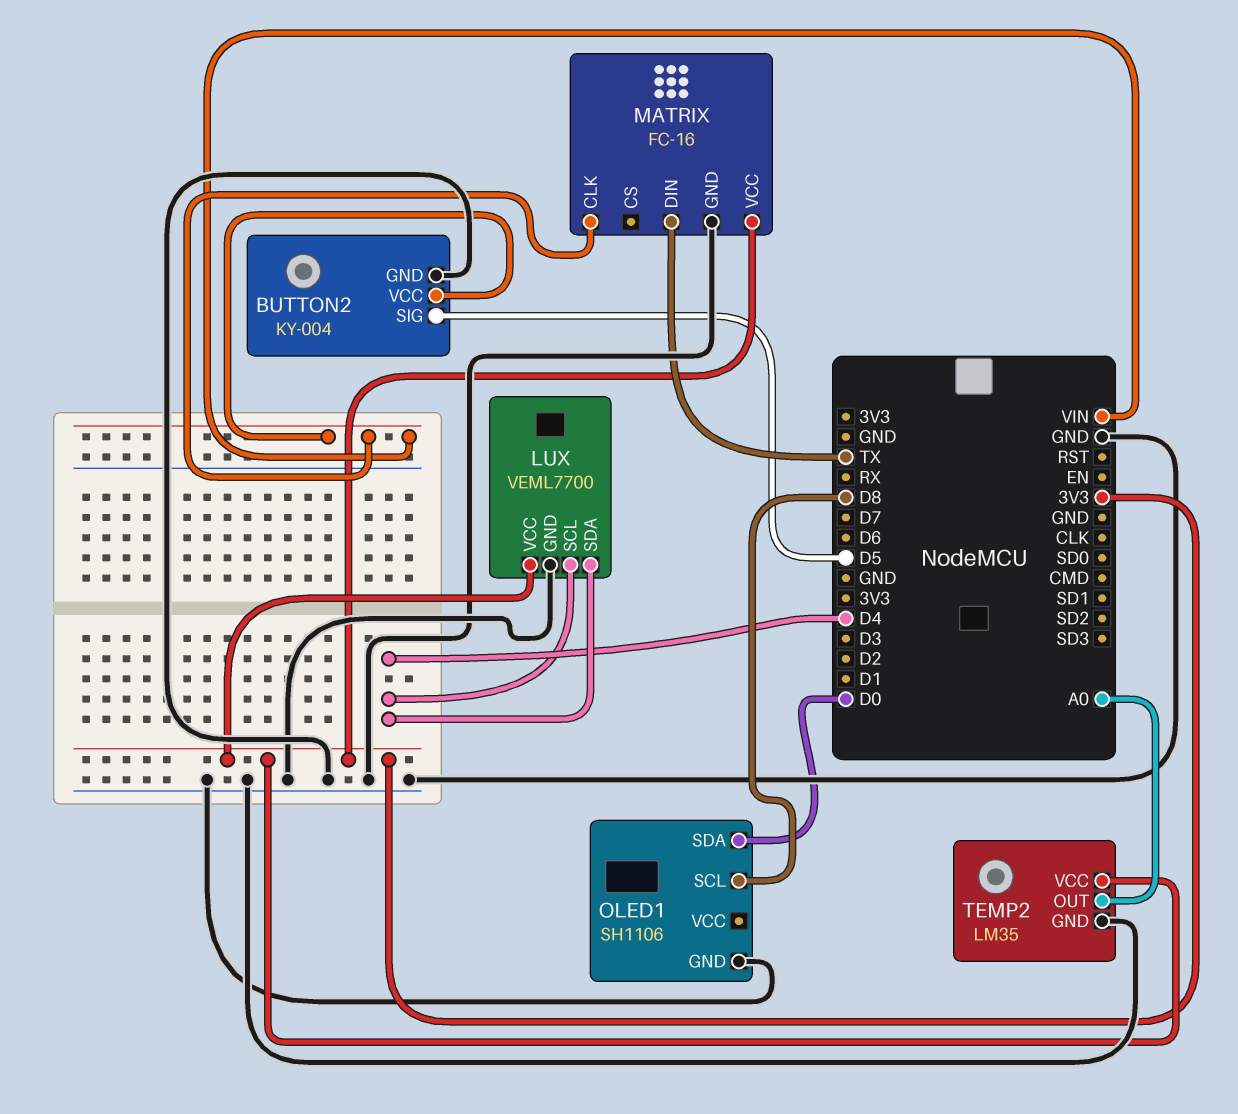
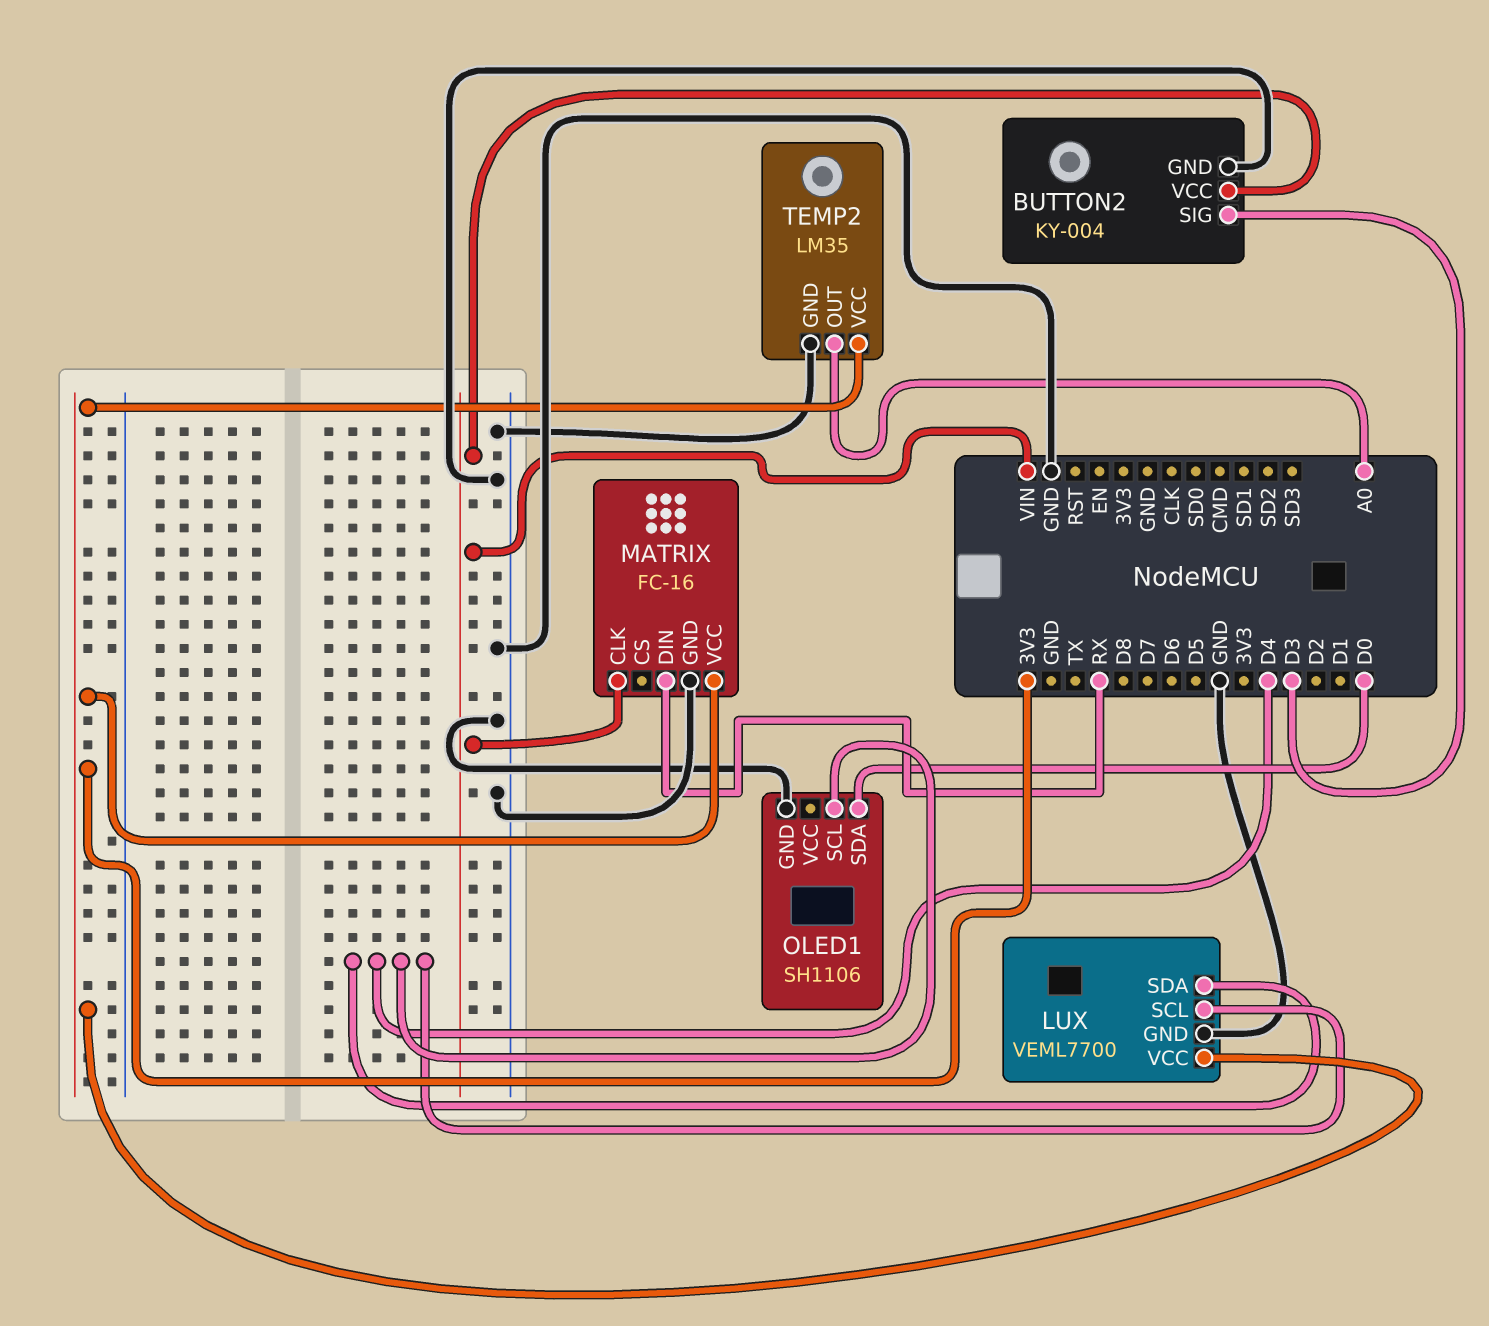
BUTTON2 pin SIG: D5 -> D3
MATRIX pin DIN: TX -> RX
OLED1 pin SCL: D8 -> D4

